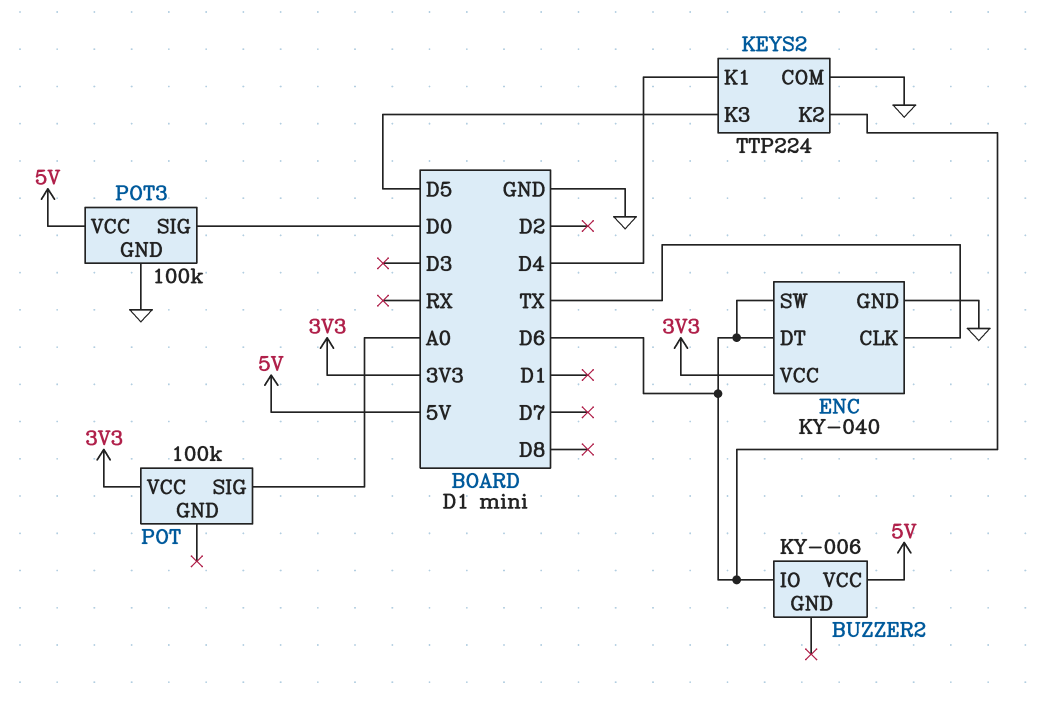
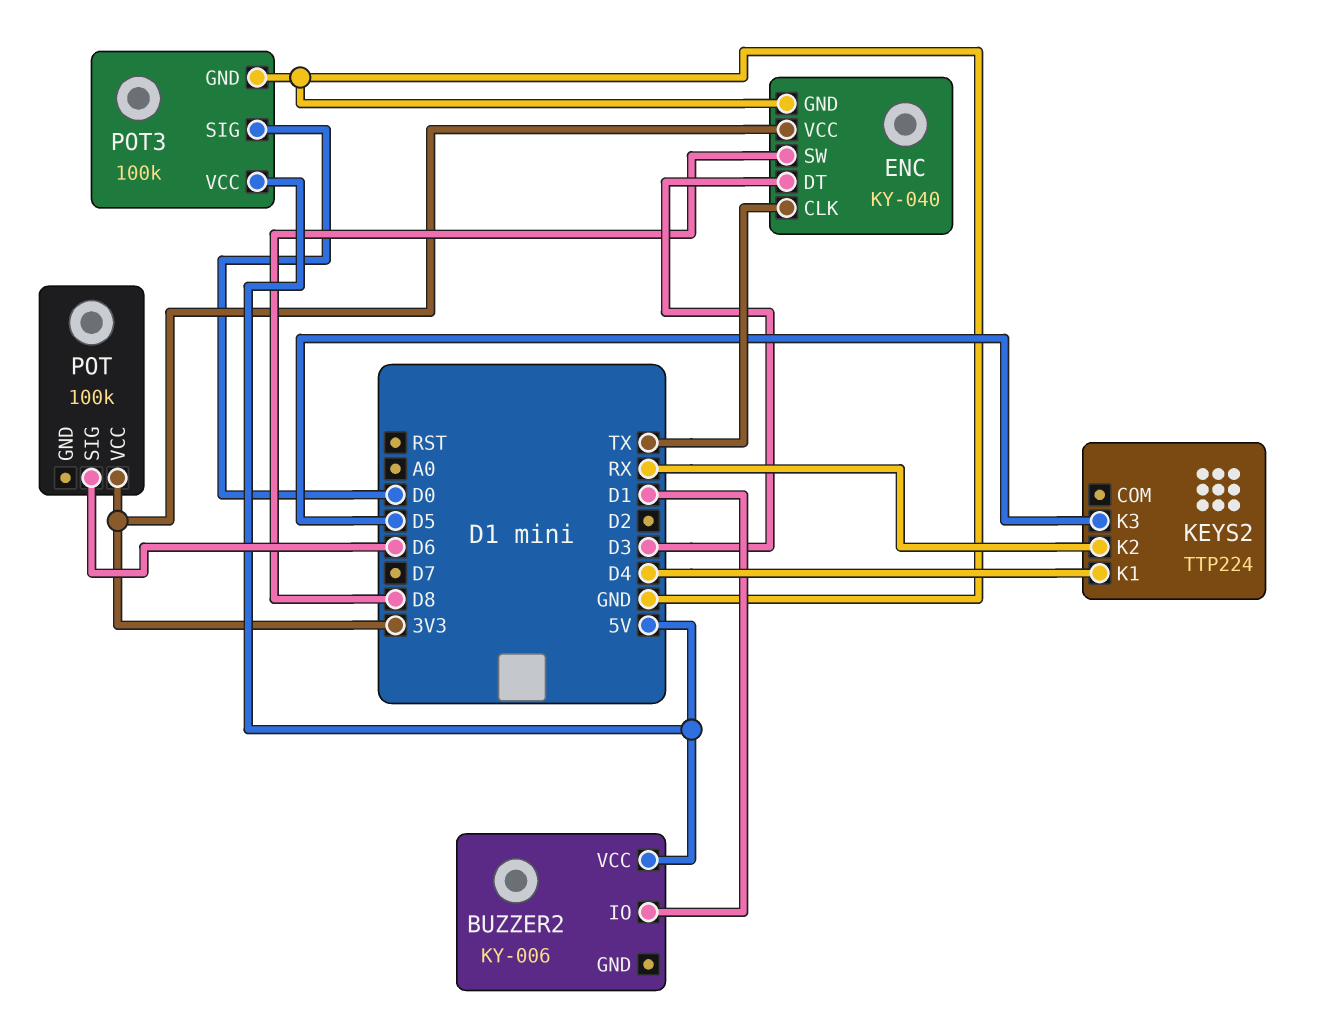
BUZZER2 pin IO: D6 -> D1
ENC pin DT: D6 -> D3
ENC pin SW: D6 -> D8
KEYS2 pin COM: GND -> none
KEYS2 pin K2: D6 -> RX
POT pin SIG: A0 -> D6

